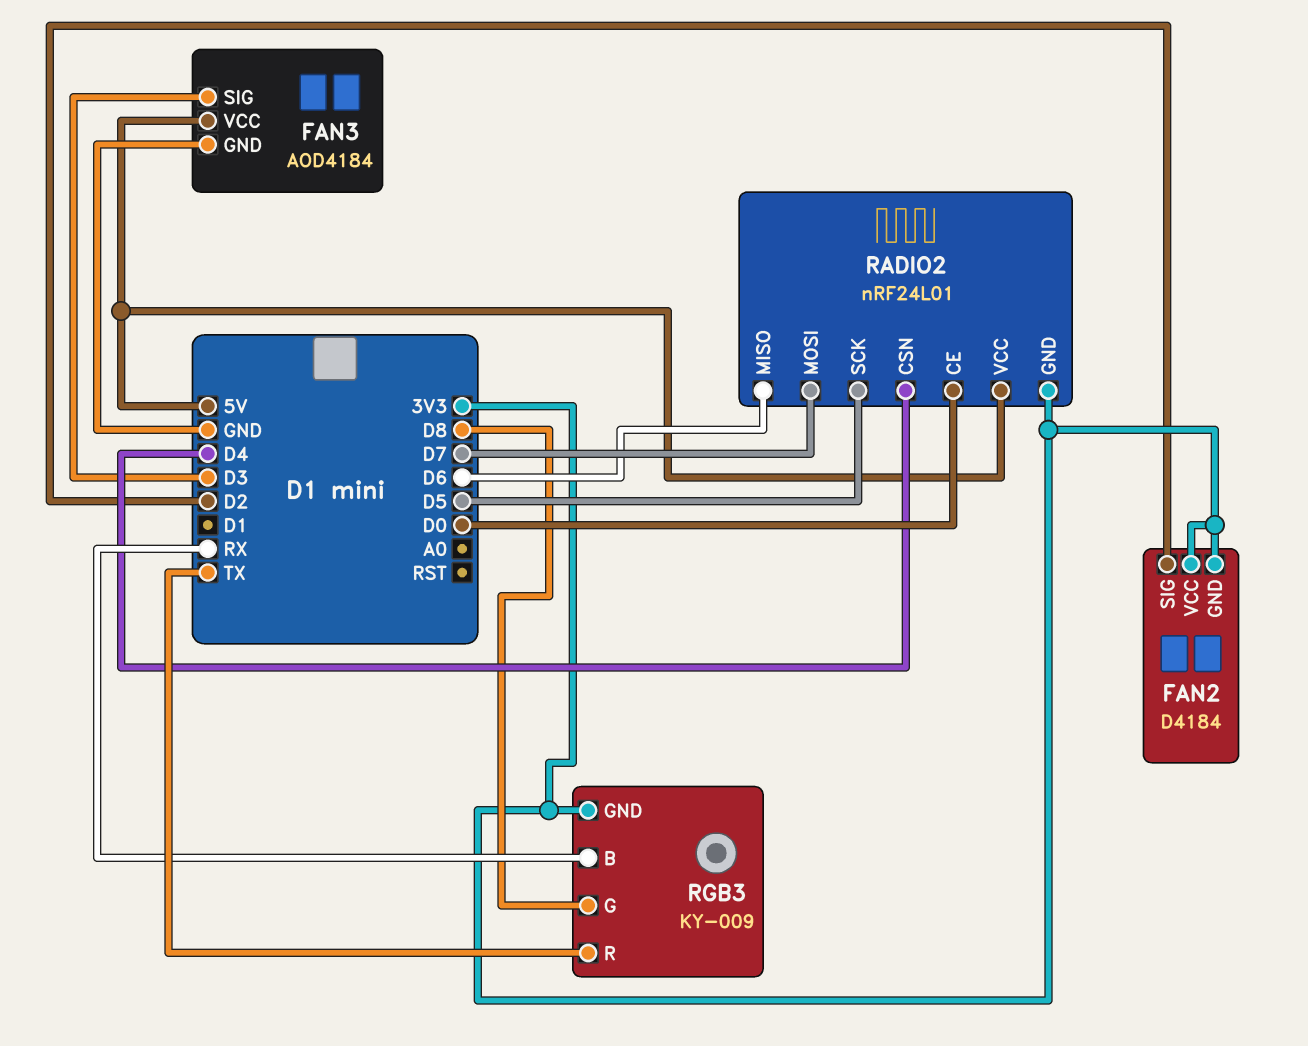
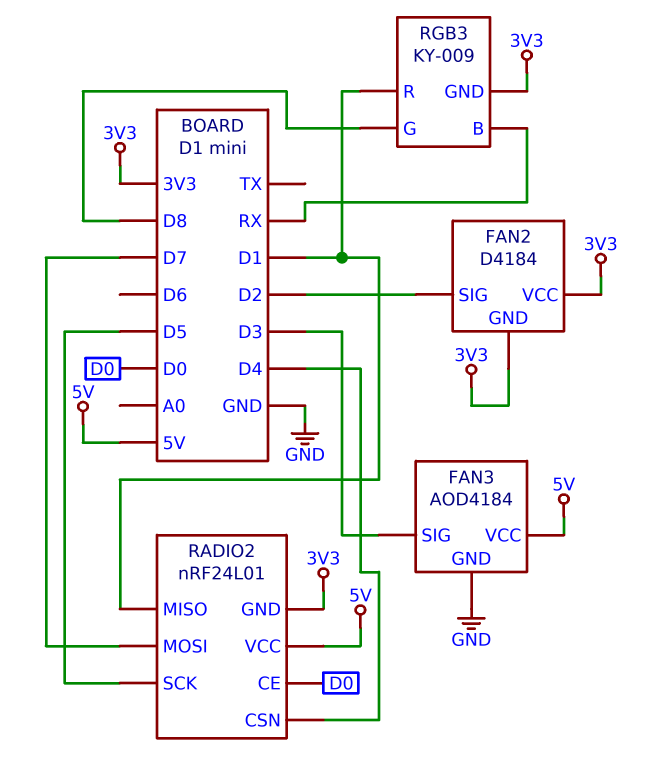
RADIO2 pin MISO: D6 -> D1
RGB3 pin R: TX -> D1

